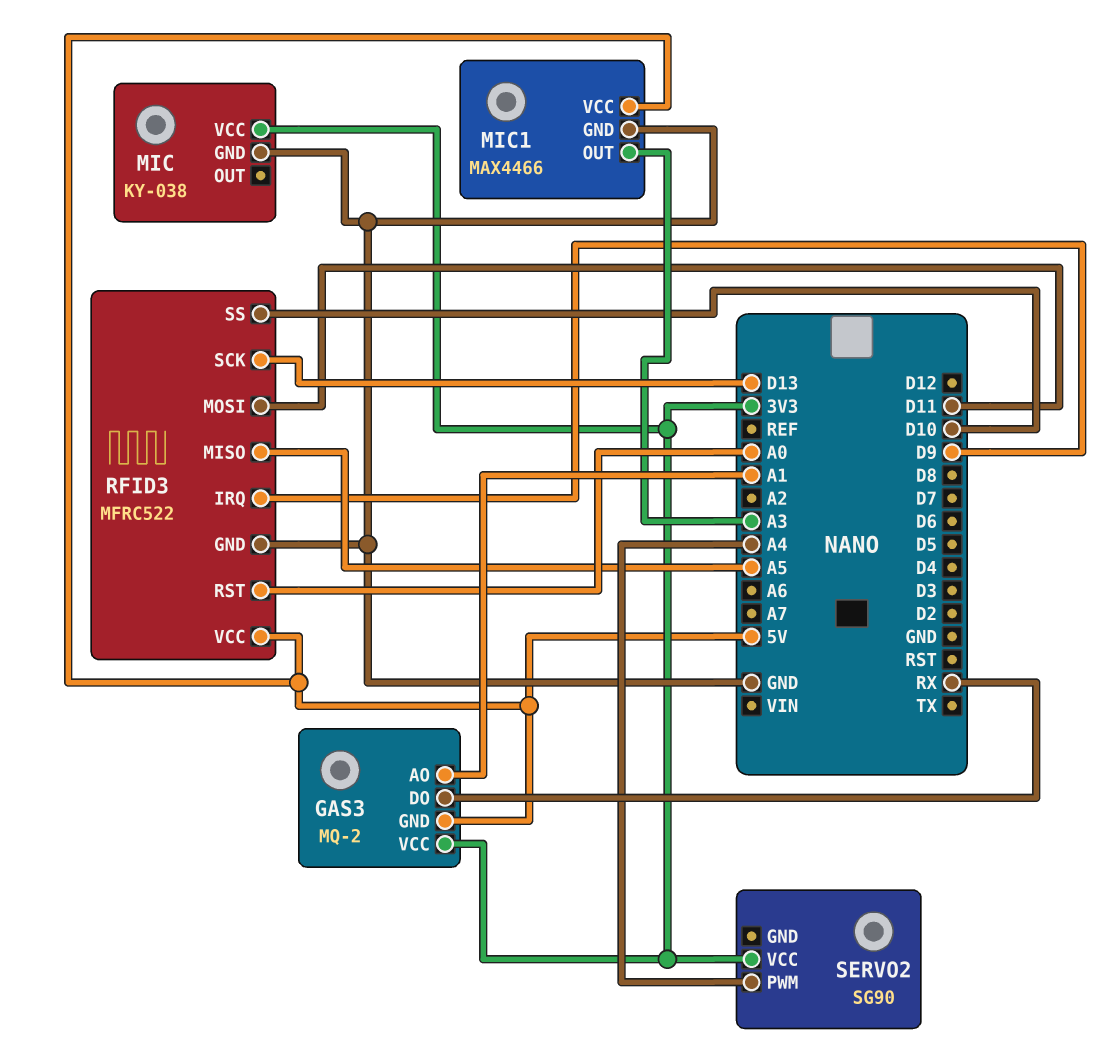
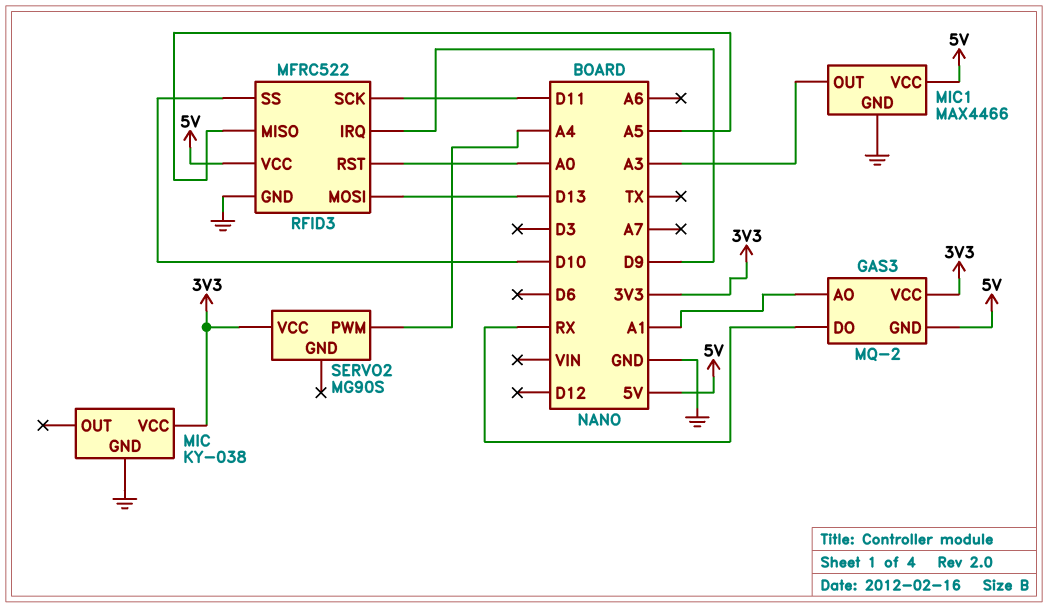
RFID3 pin MOSI: D11 -> D13
RFID3 pin SCK: D13 -> D11
SERVO2: SG90 -> MG90S

